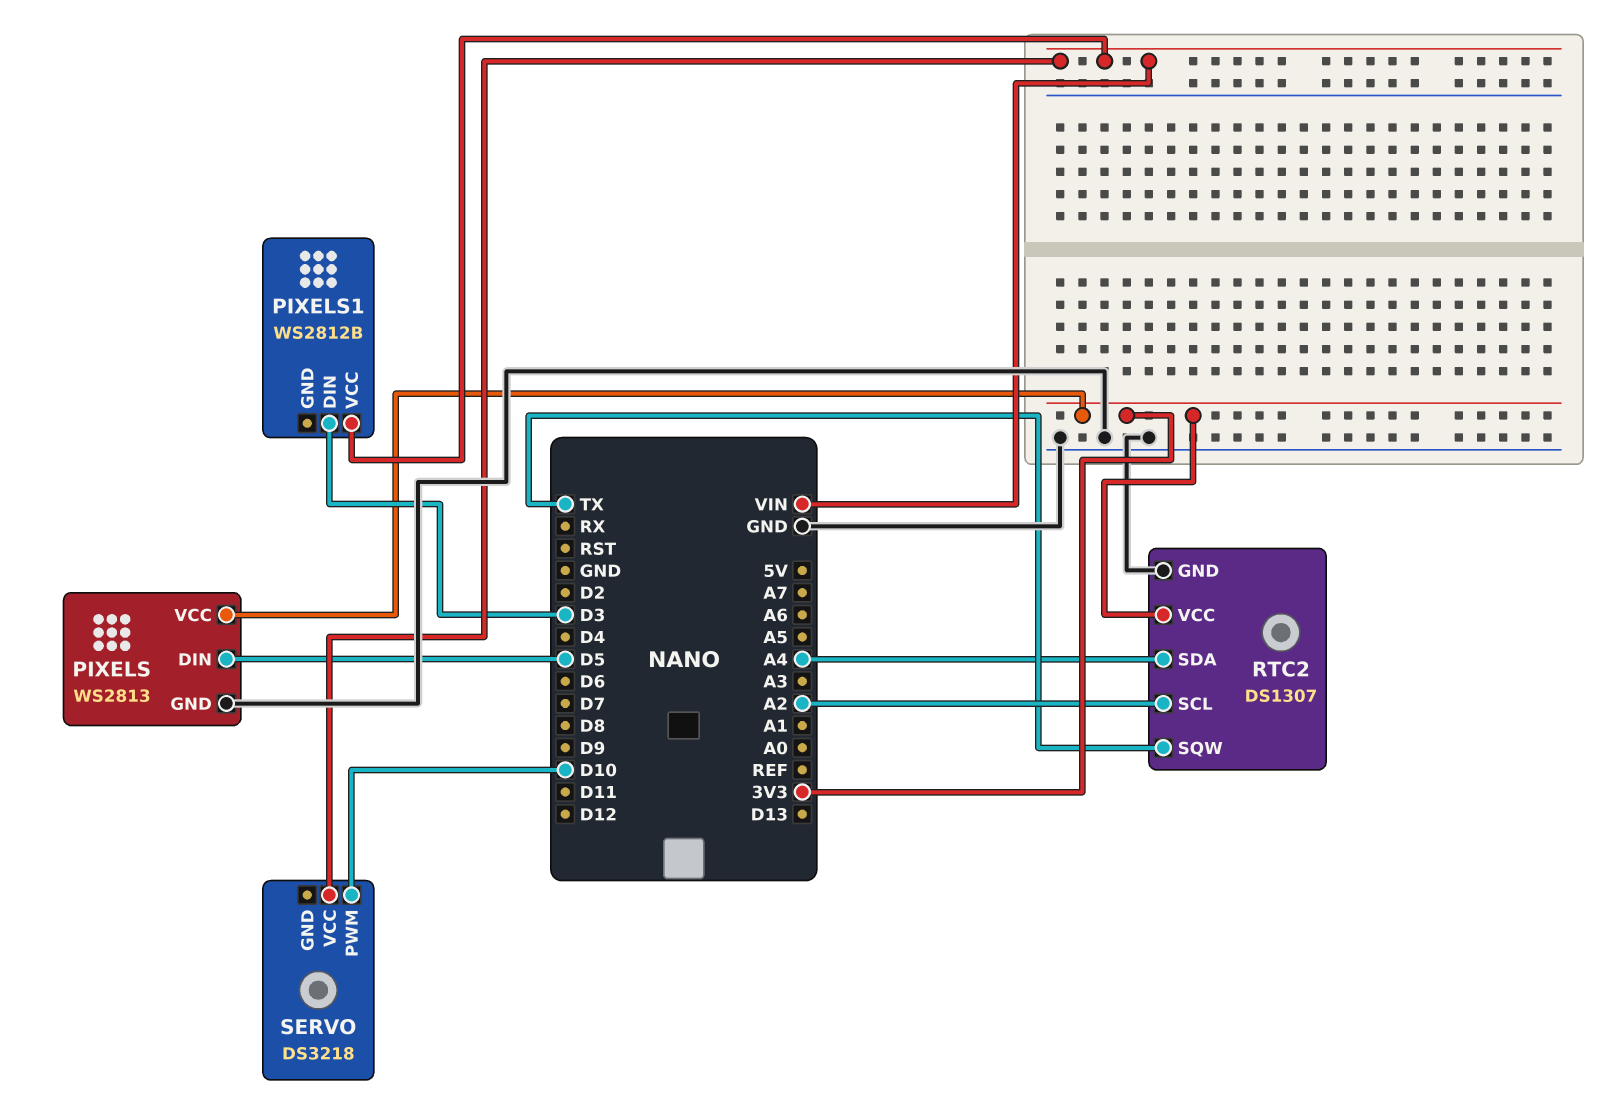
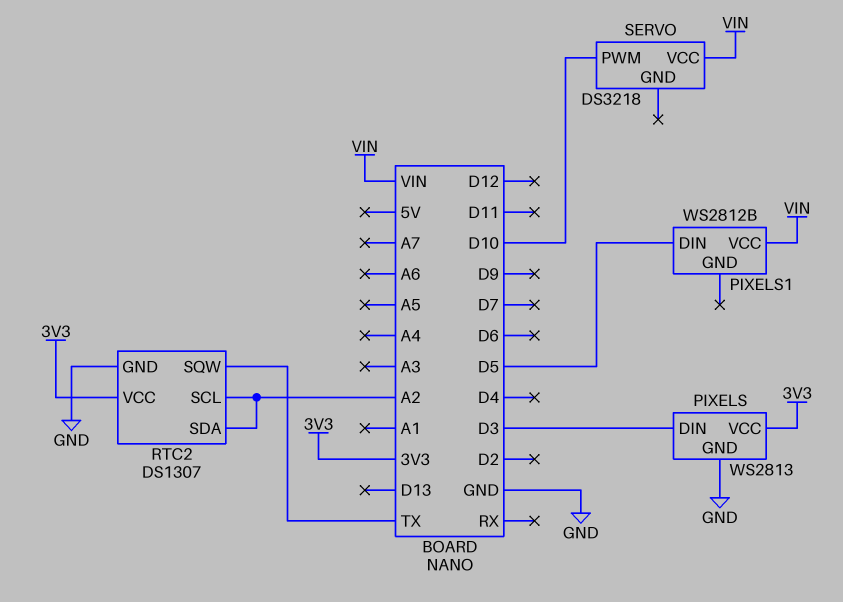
PIXELS pin DIN: D5 -> D3
PIXELS1 pin DIN: D3 -> D5
RTC2 pin SDA: A4 -> A2

